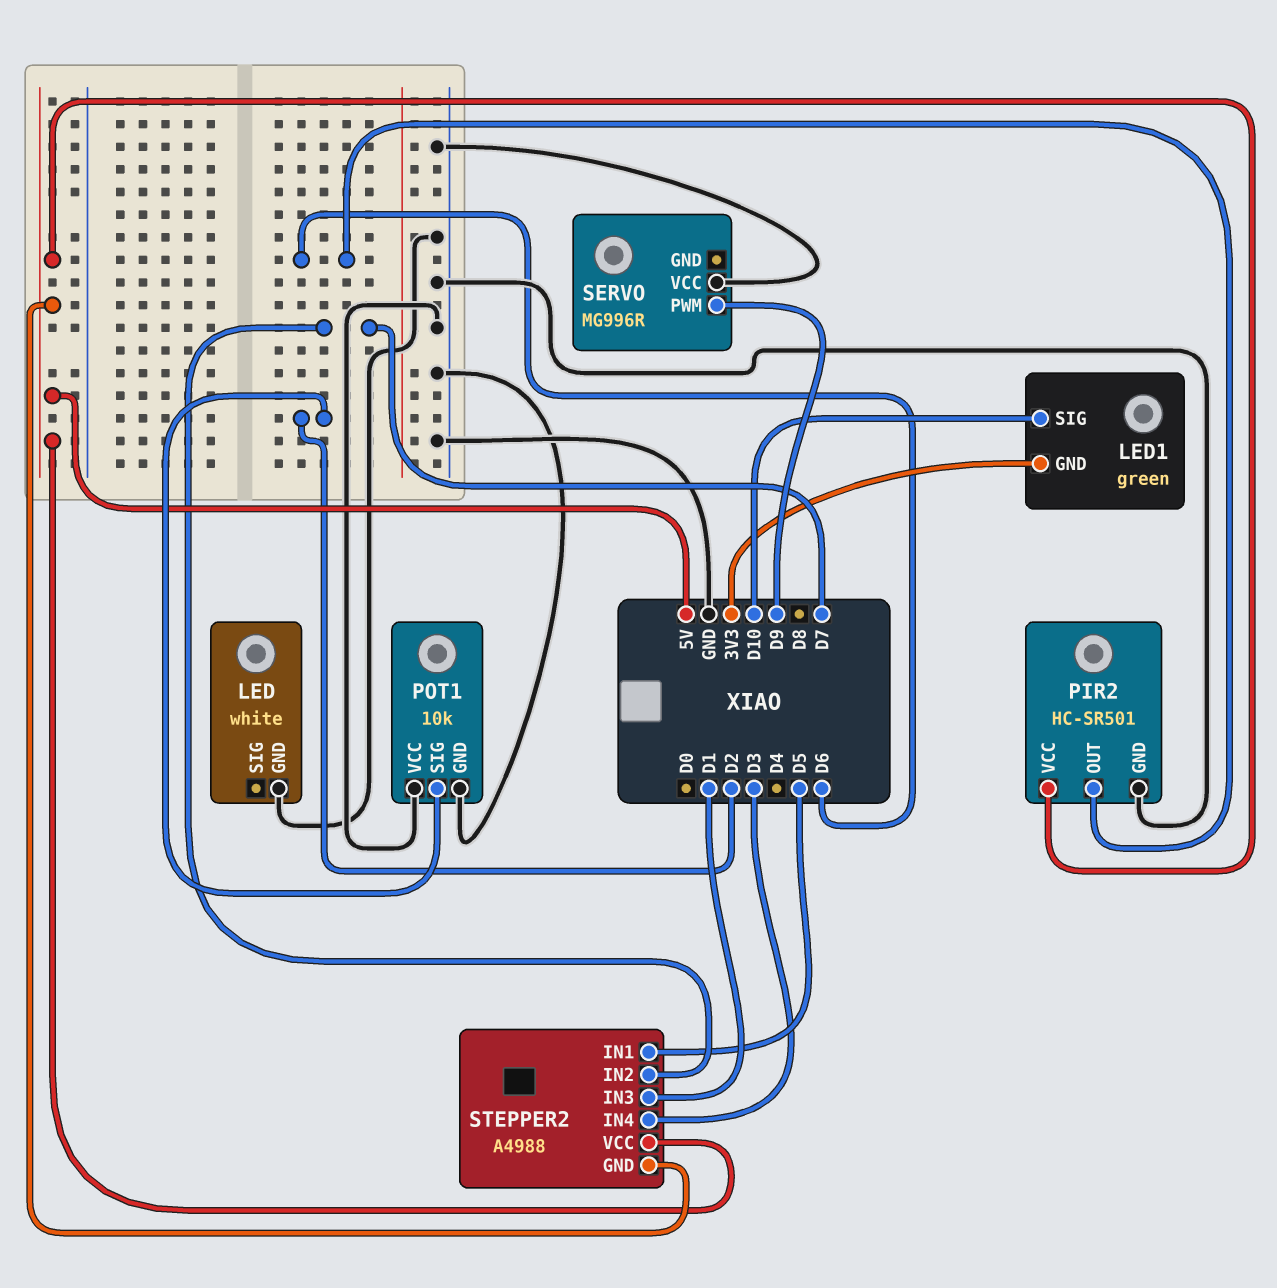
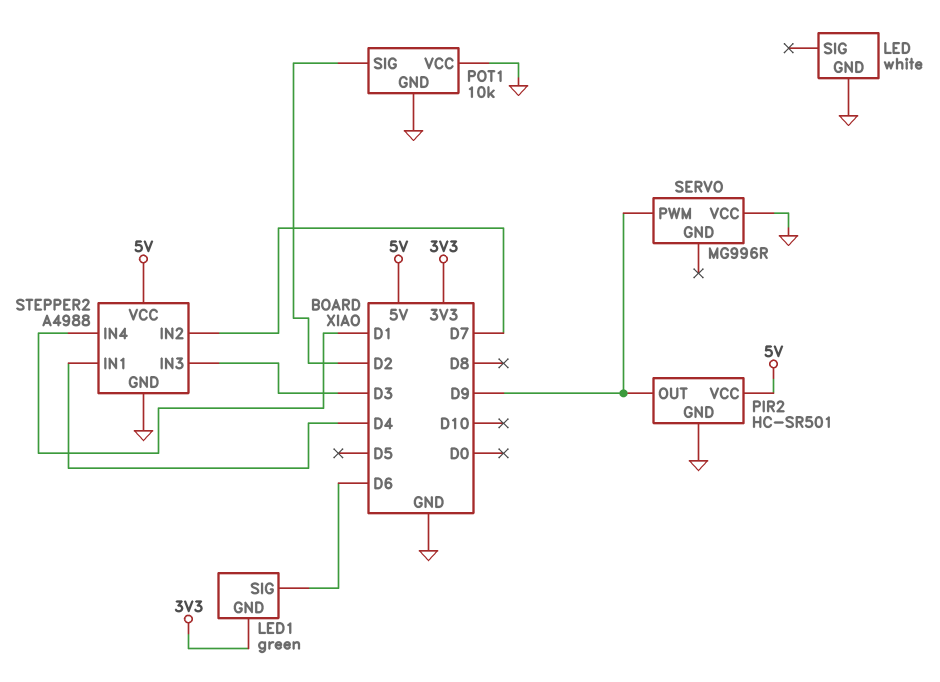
LED1 pin SIG: D10 -> D6
PIR2 pin OUT: D6 -> D9
STEPPER2 pin GND: 5V -> GND
STEPPER2 pin IN1: D5 -> D4
STEPPER2 pin IN3: D1 -> D3
STEPPER2 pin IN4: D3 -> D1

